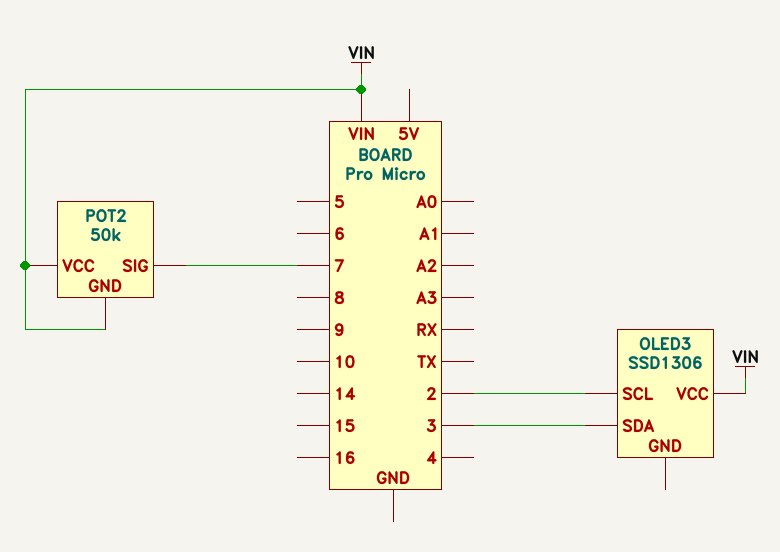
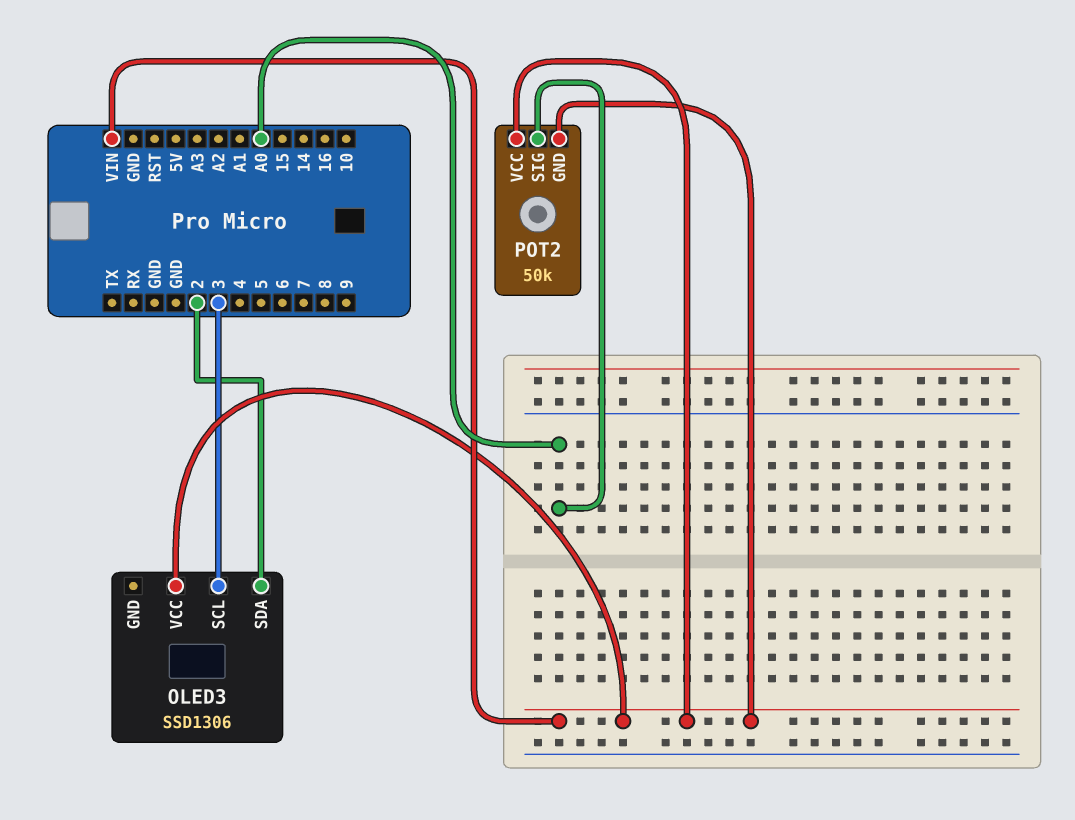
OLED3 pin SCL: 2 -> 3
OLED3 pin SDA: 3 -> 2
POT2 pin SIG: 7 -> A0

